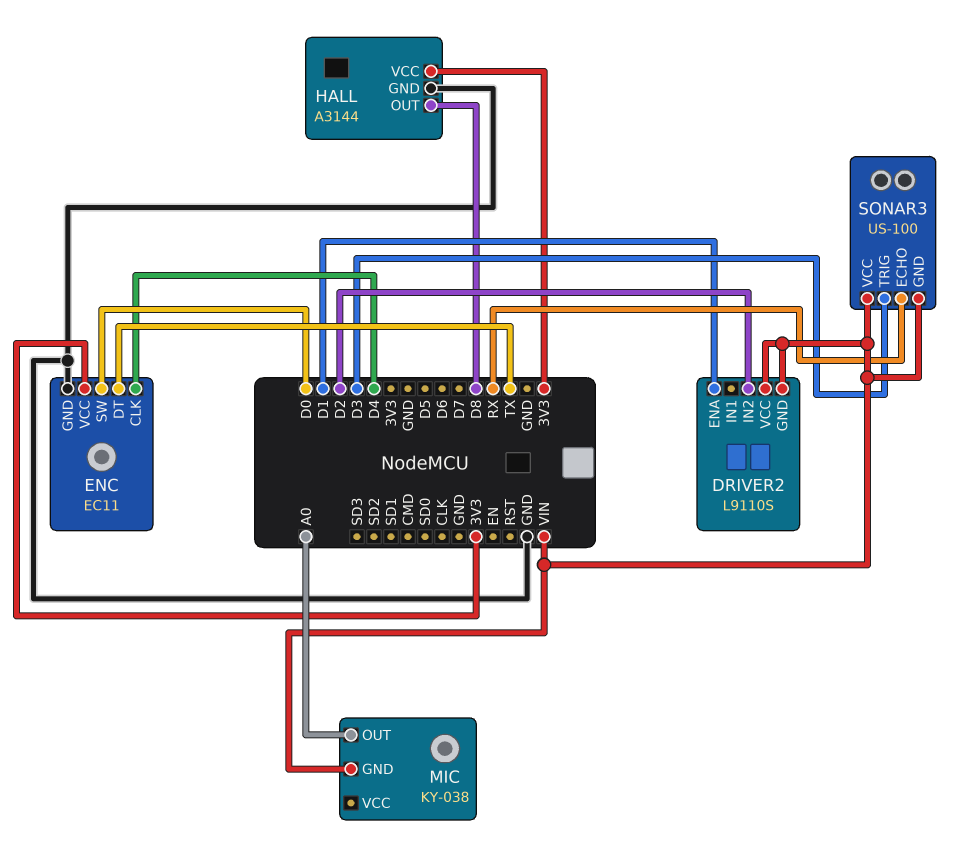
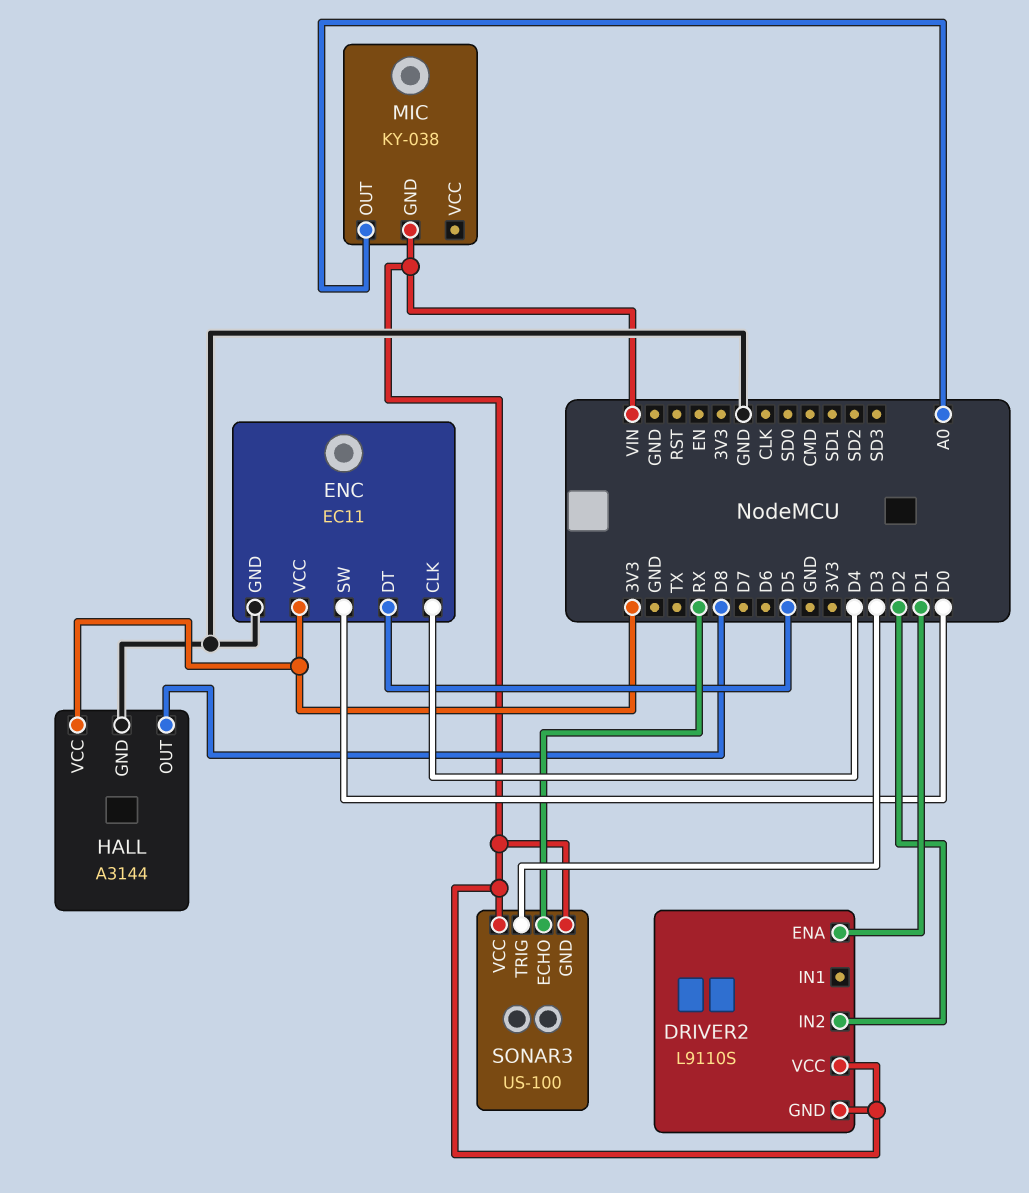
ENC pin DT: TX -> D5

